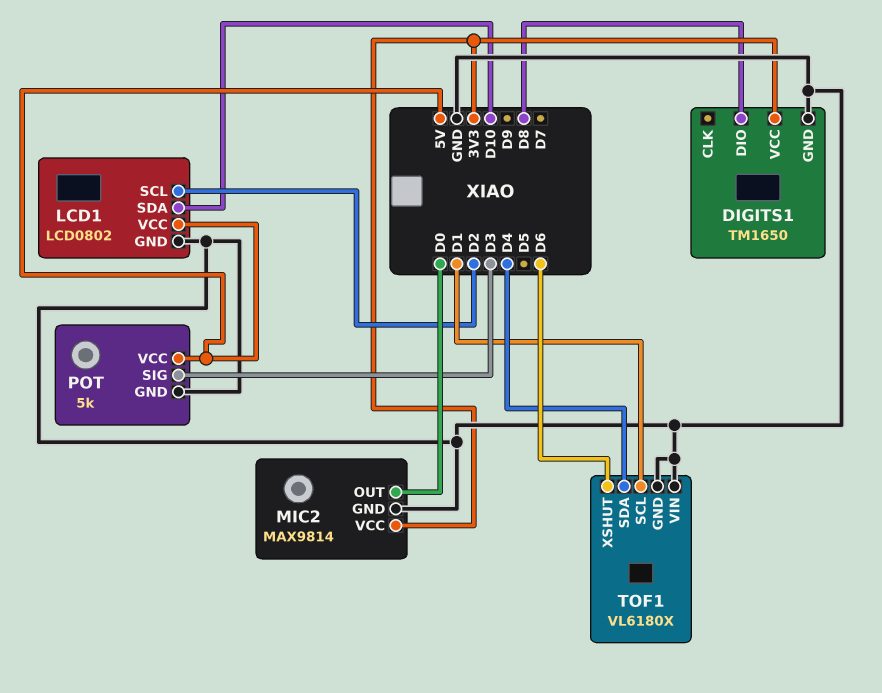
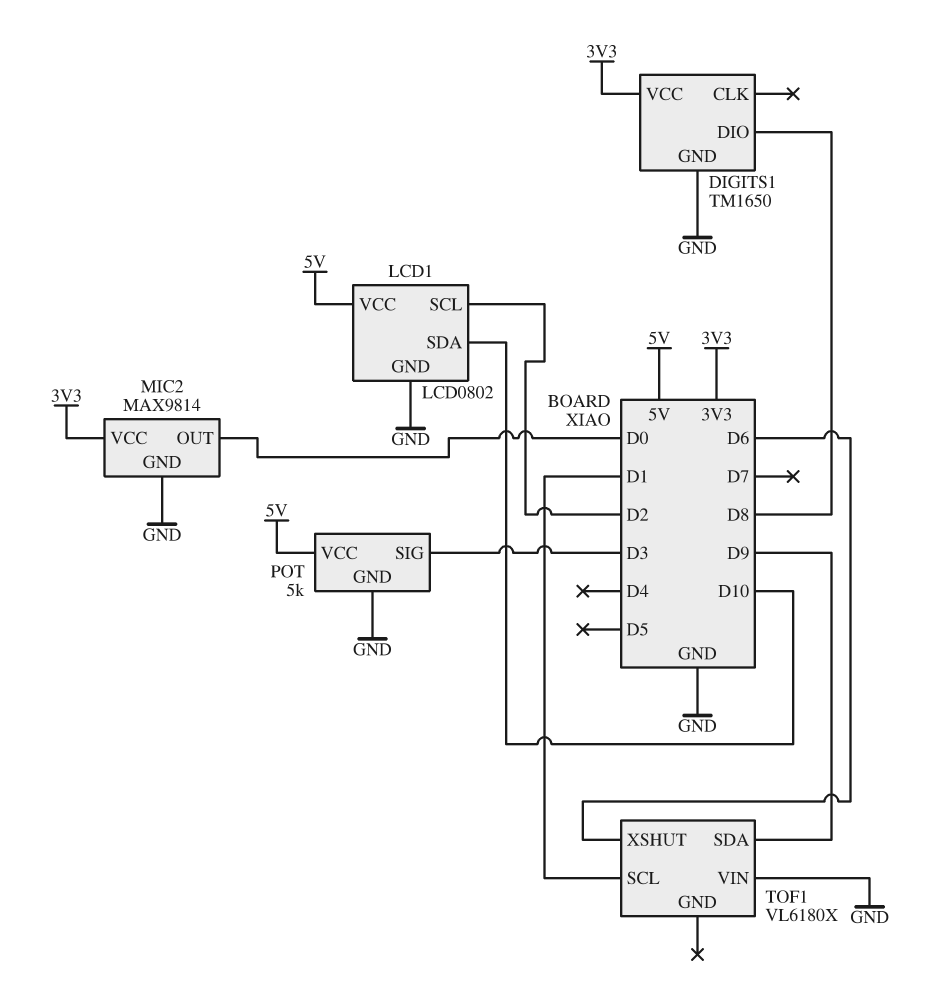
TOF1 pin GND: GND -> none
TOF1 pin SDA: D4 -> D9

